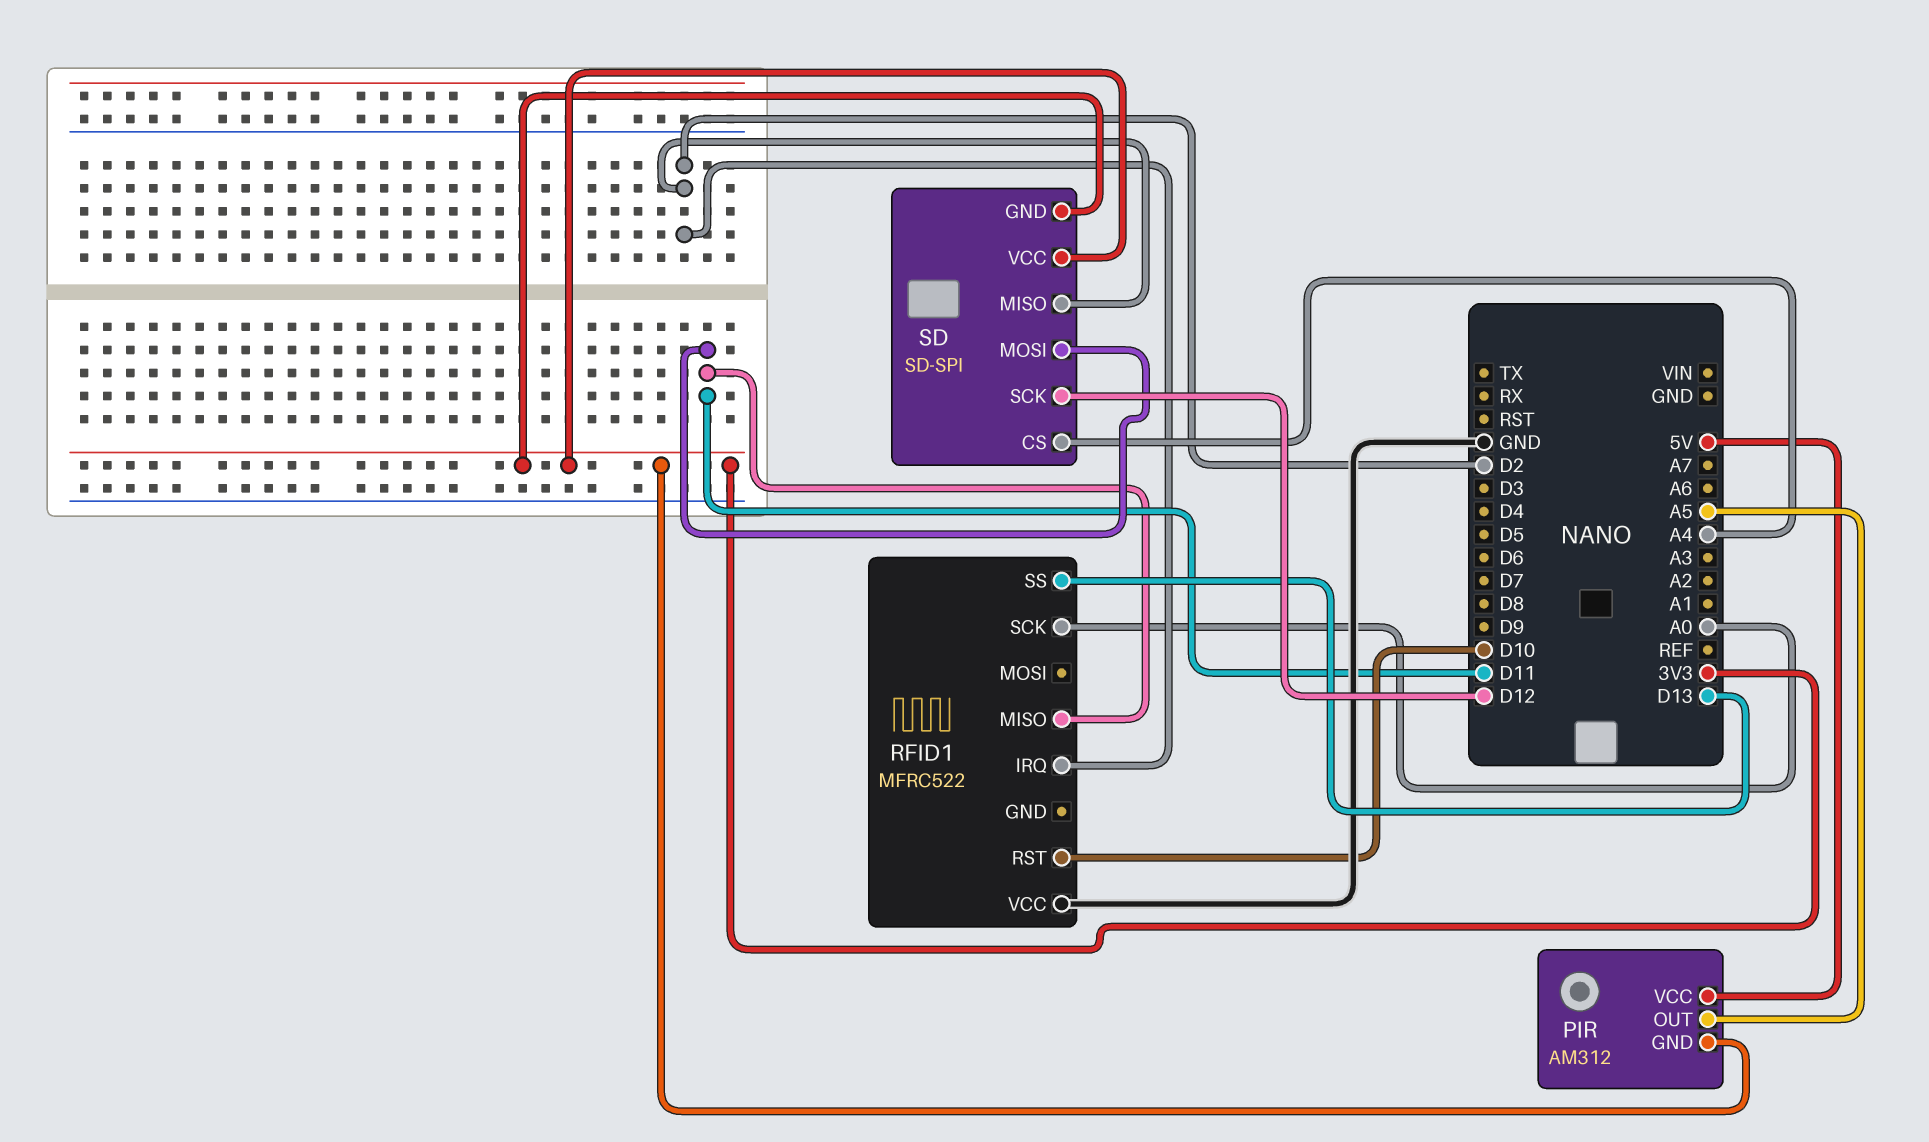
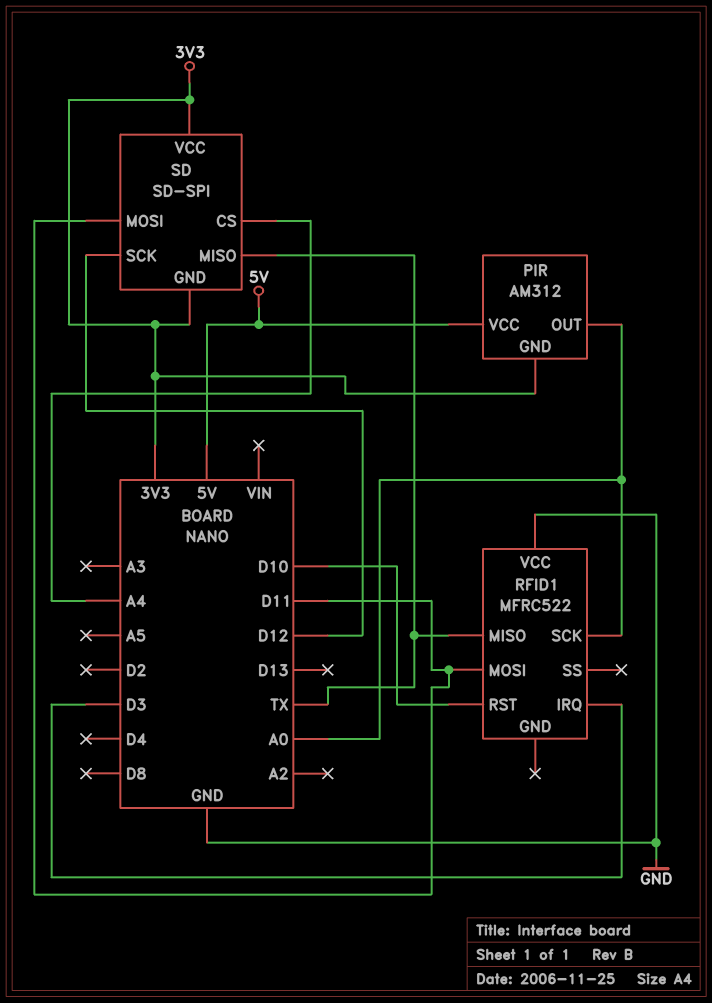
PIR pin OUT: A5 -> A0
RFID1 pin IRQ: D2 -> D3
RFID1 pin MISO: D11 -> TX
RFID1 pin MOSI: none -> D11
RFID1 pin SS: D13 -> none
SD pin MISO: D2 -> TX

